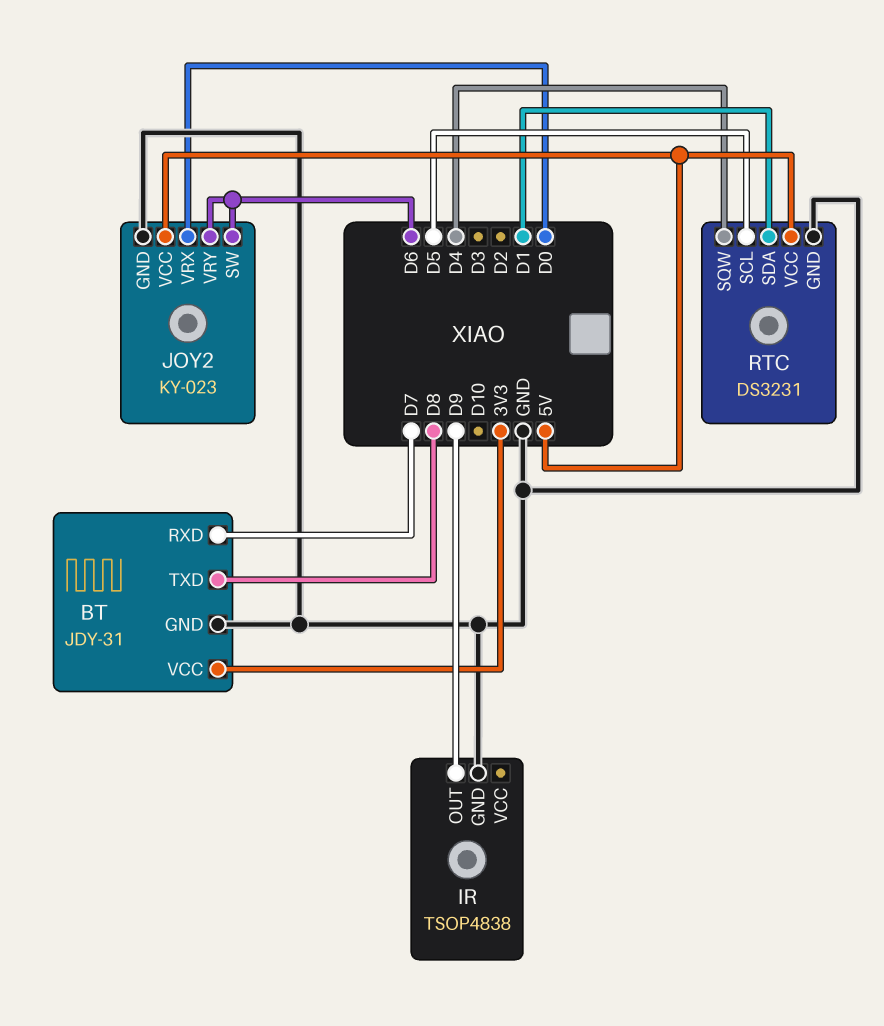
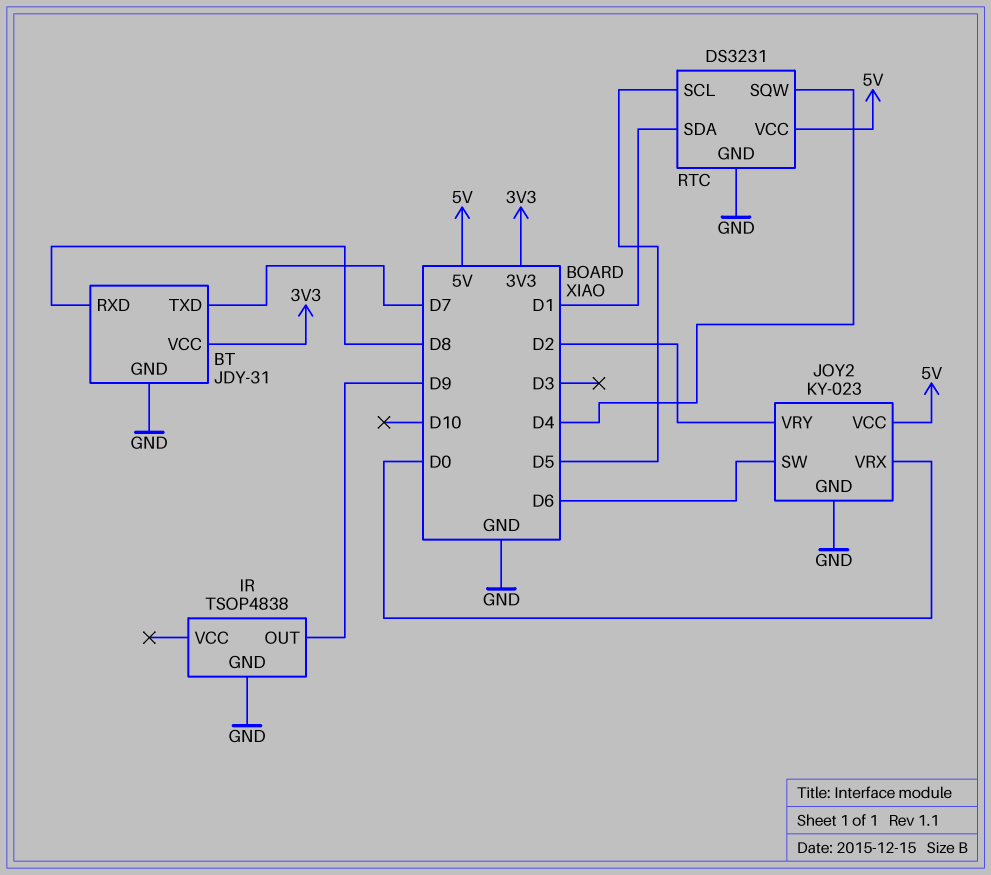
BT pin RXD: D7 -> D8
BT pin TXD: D8 -> D7
JOY2 pin VRY: D6 -> D2

